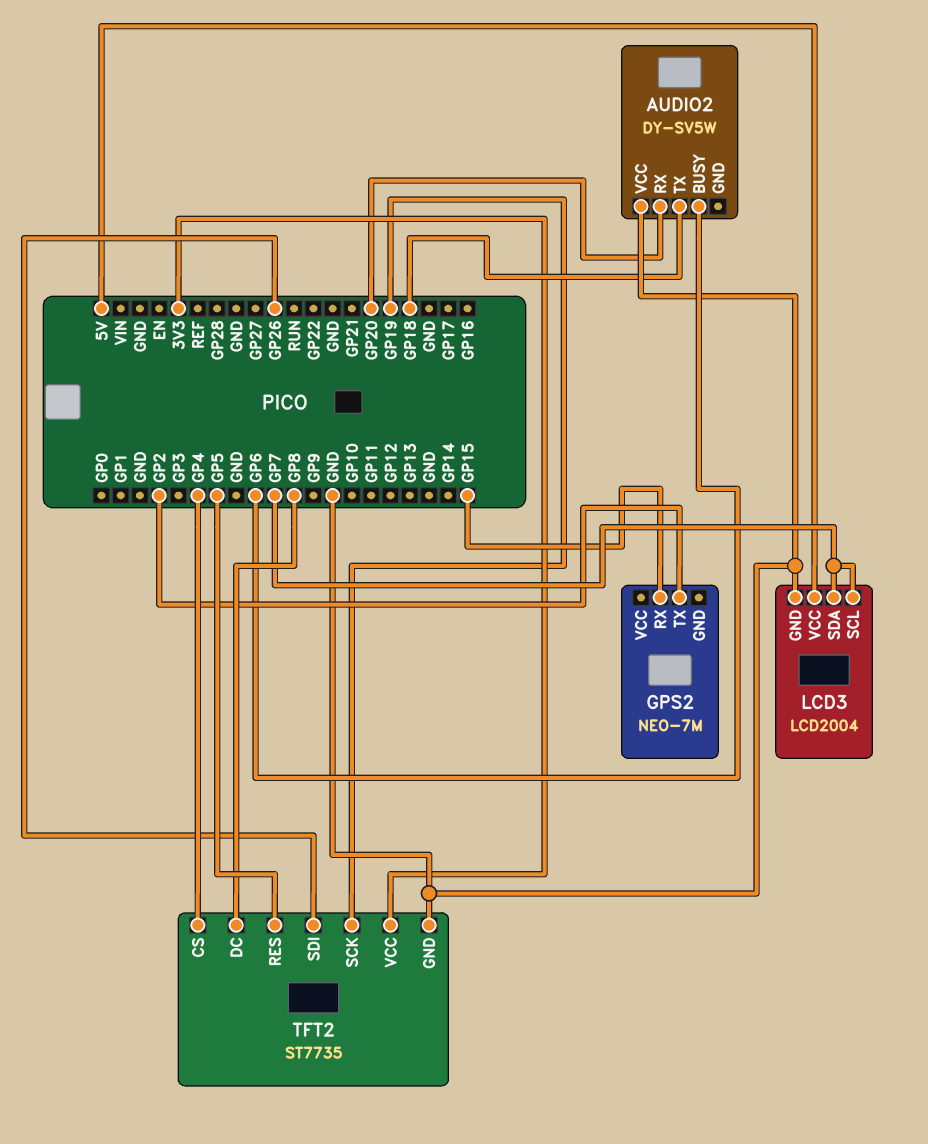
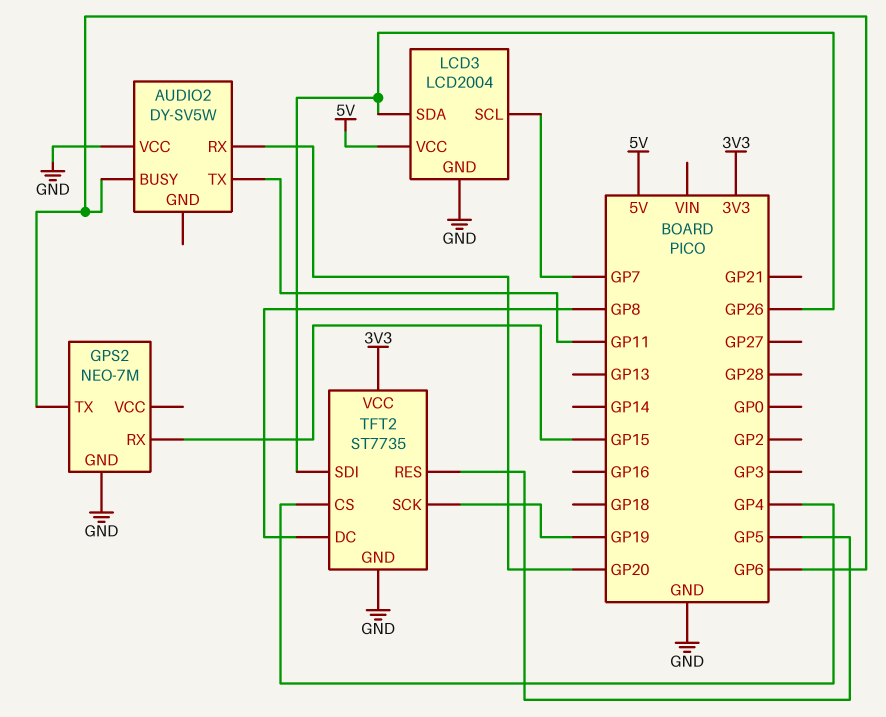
AUDIO2 pin TX: GP18 -> GP11
GPS2 pin GND: none -> GND
GPS2 pin TX: GP2 -> GP6
LCD3 pin SDA: GP7 -> GP26

